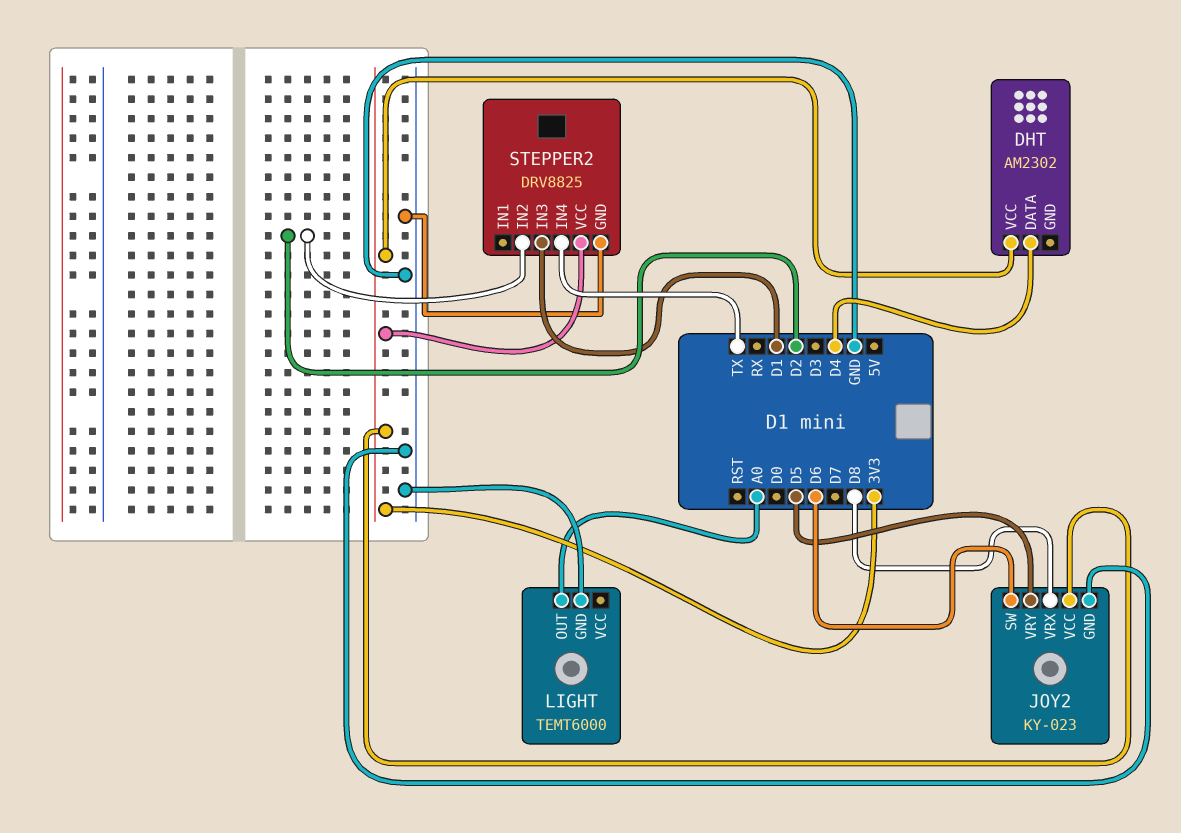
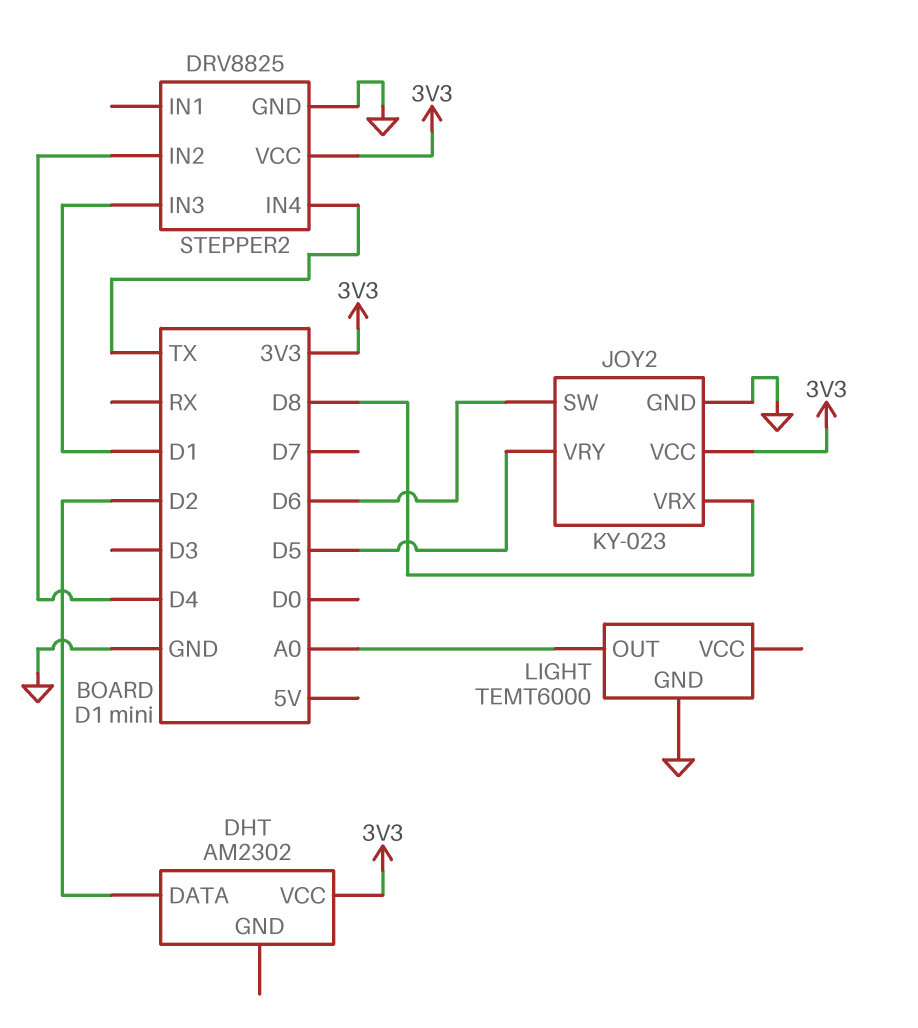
DHT pin DATA: D4 -> D2
STEPPER2 pin IN2: D2 -> D4

